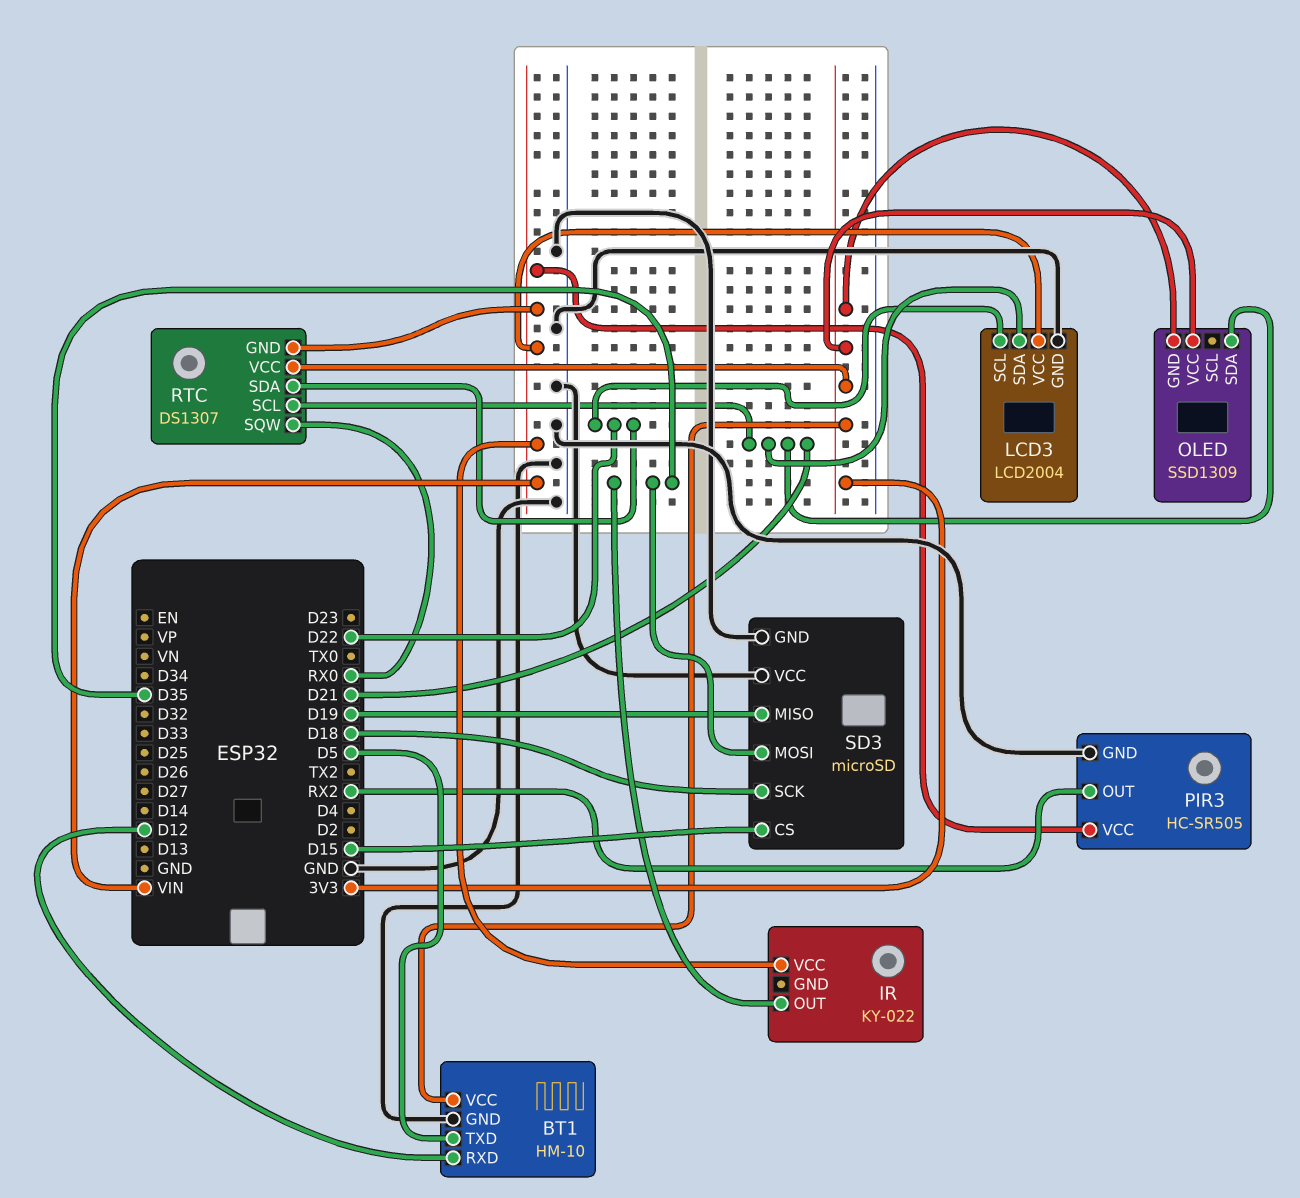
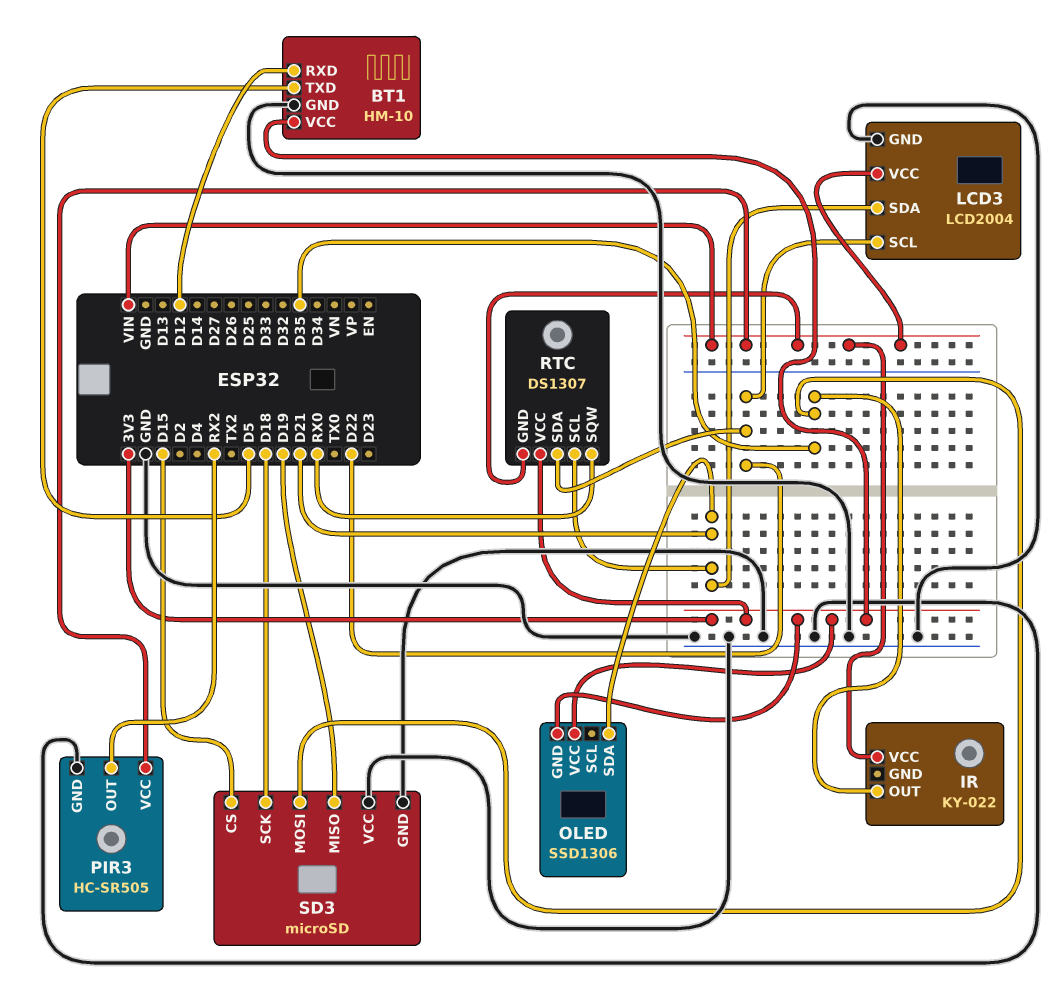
OLED: SSD1309 -> SSD1306

